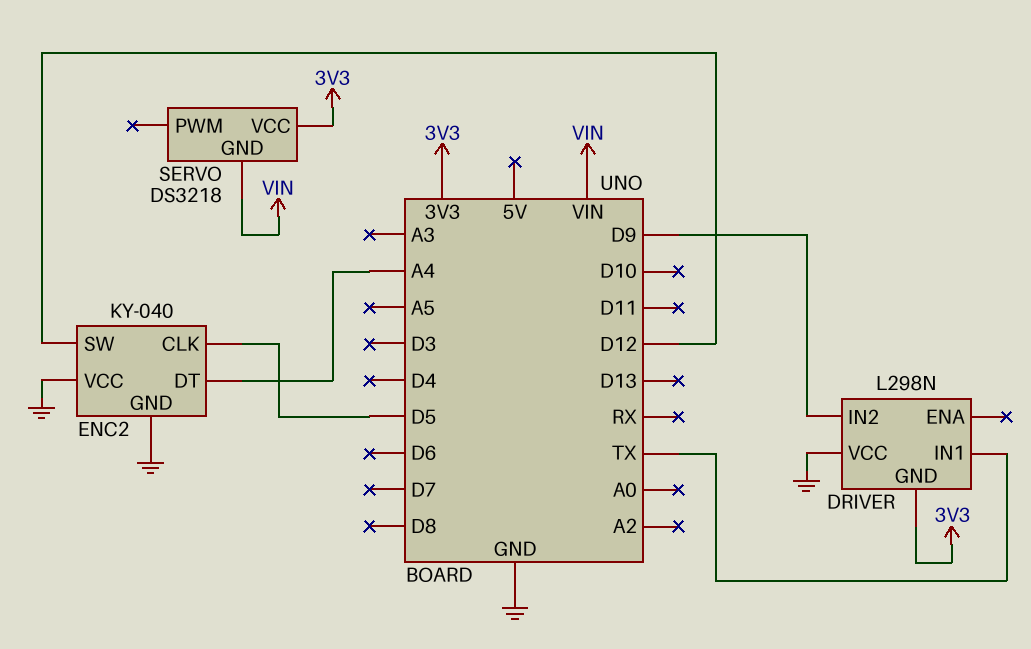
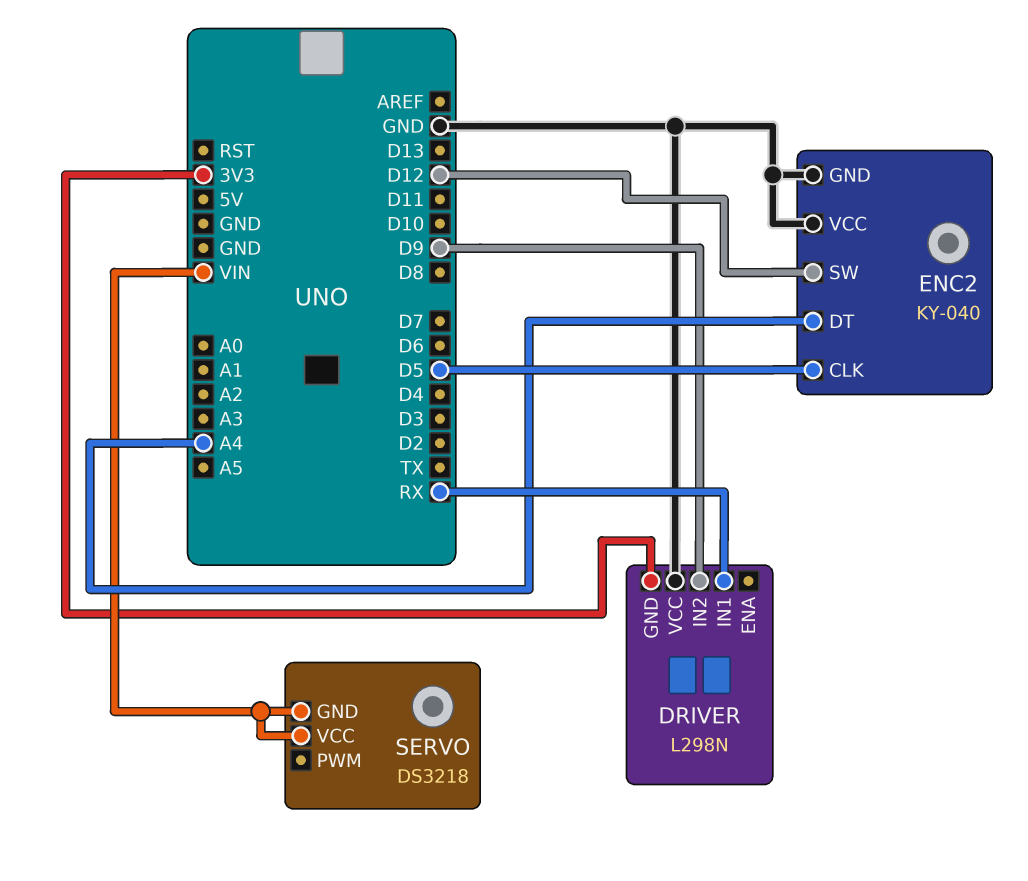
DRIVER pin IN1: TX -> RX
SERVO pin VCC: 3V3 -> VIN

